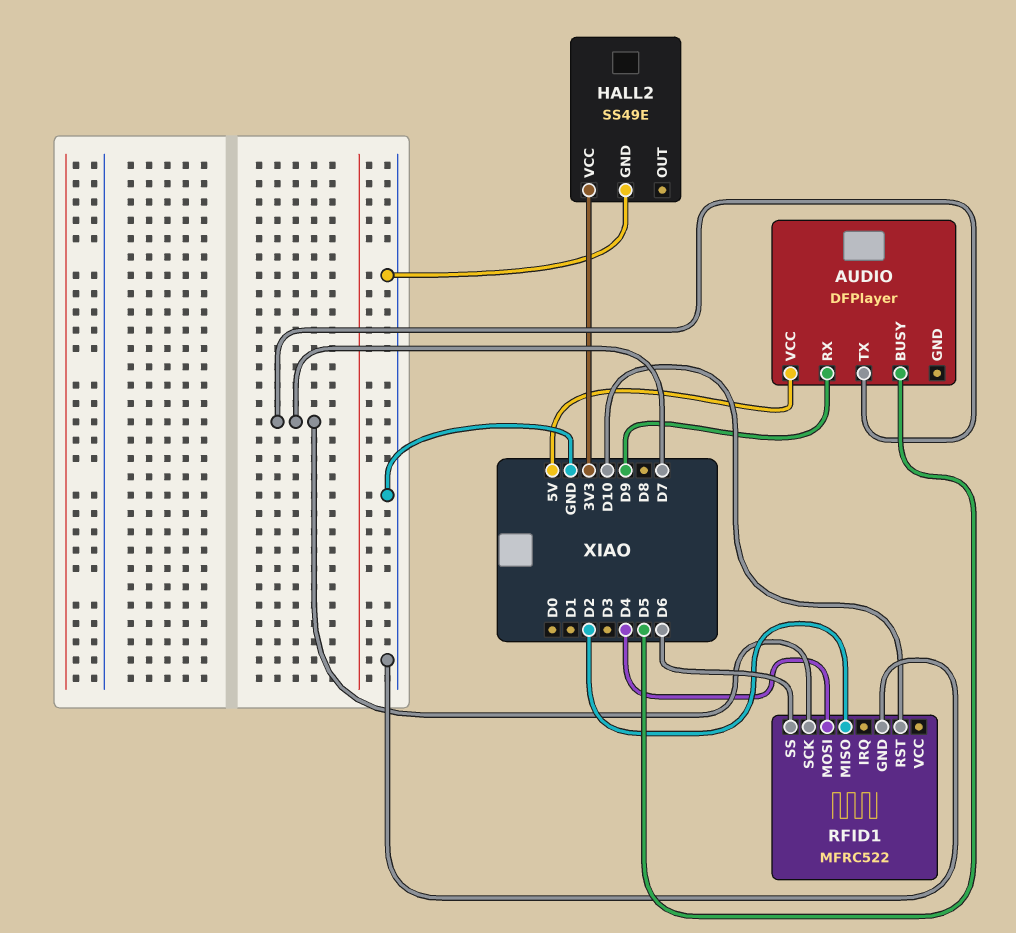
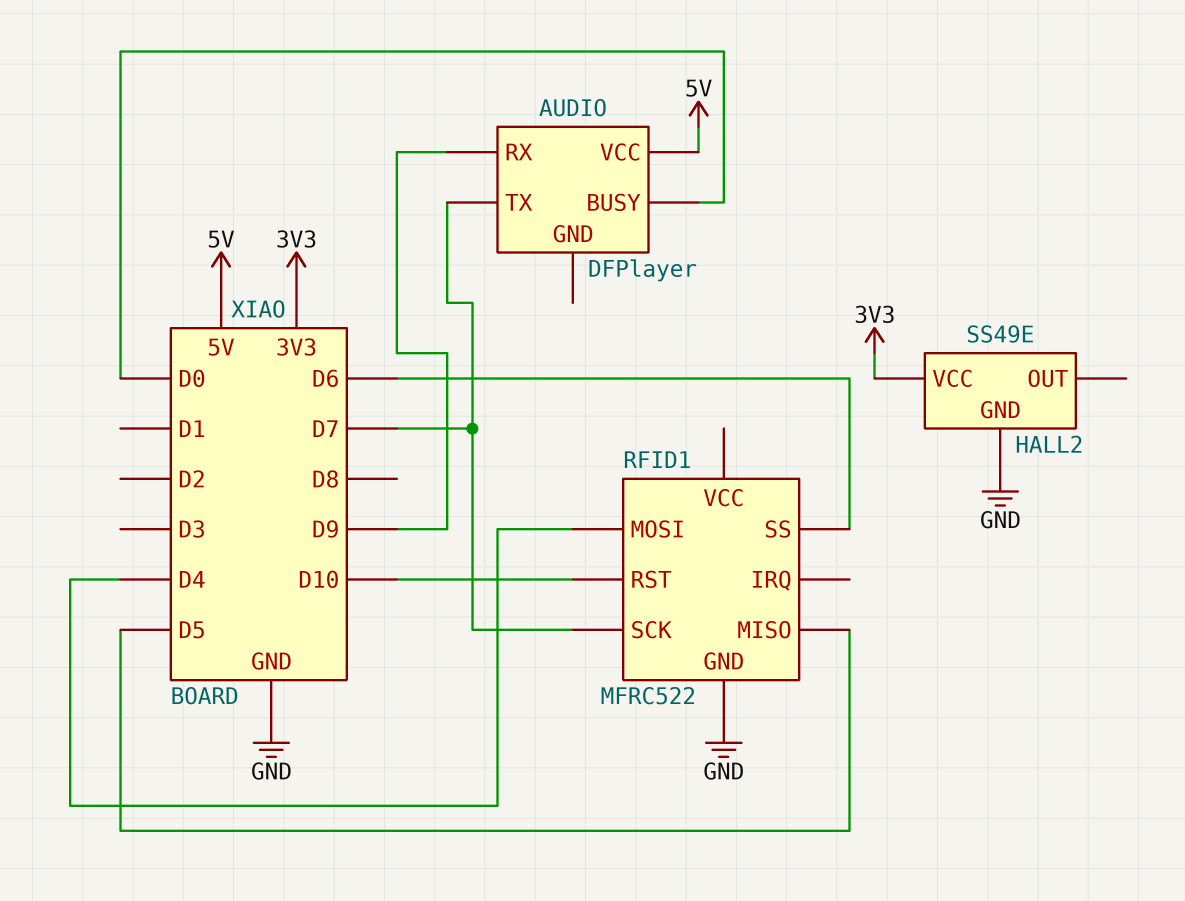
AUDIO pin BUSY: D5 -> D0
RFID1 pin MISO: D2 -> D5

